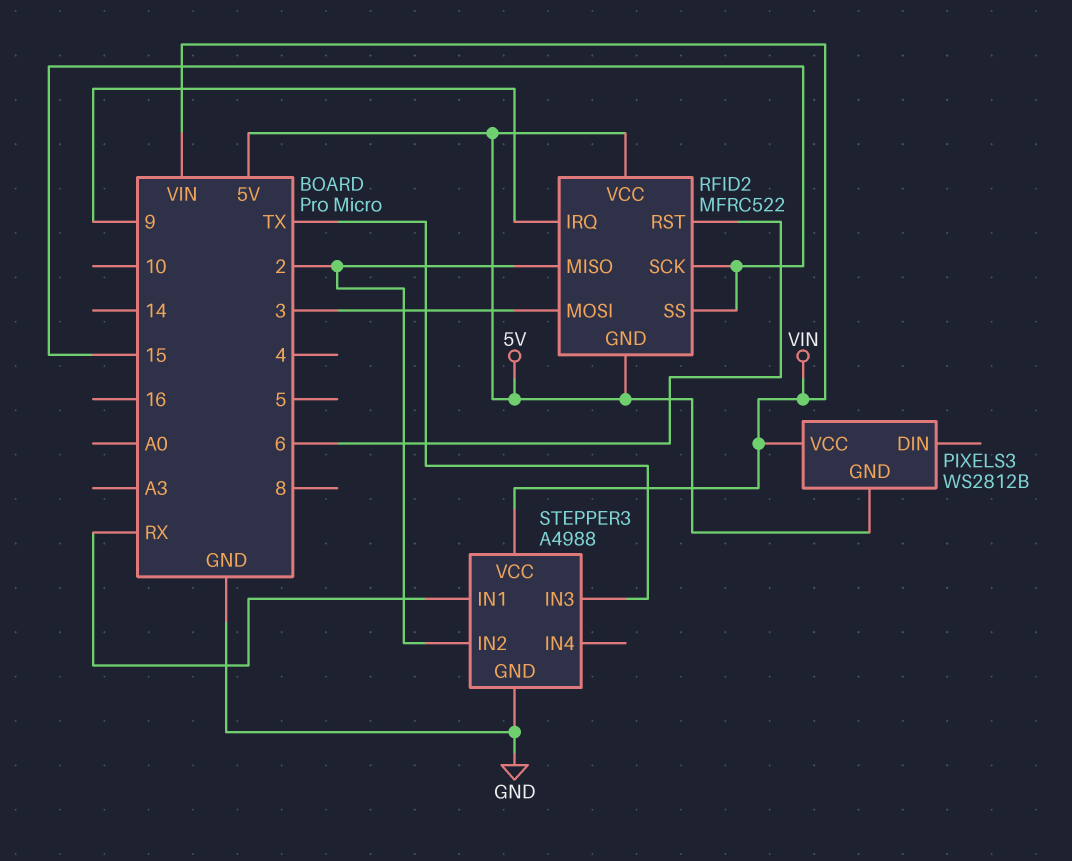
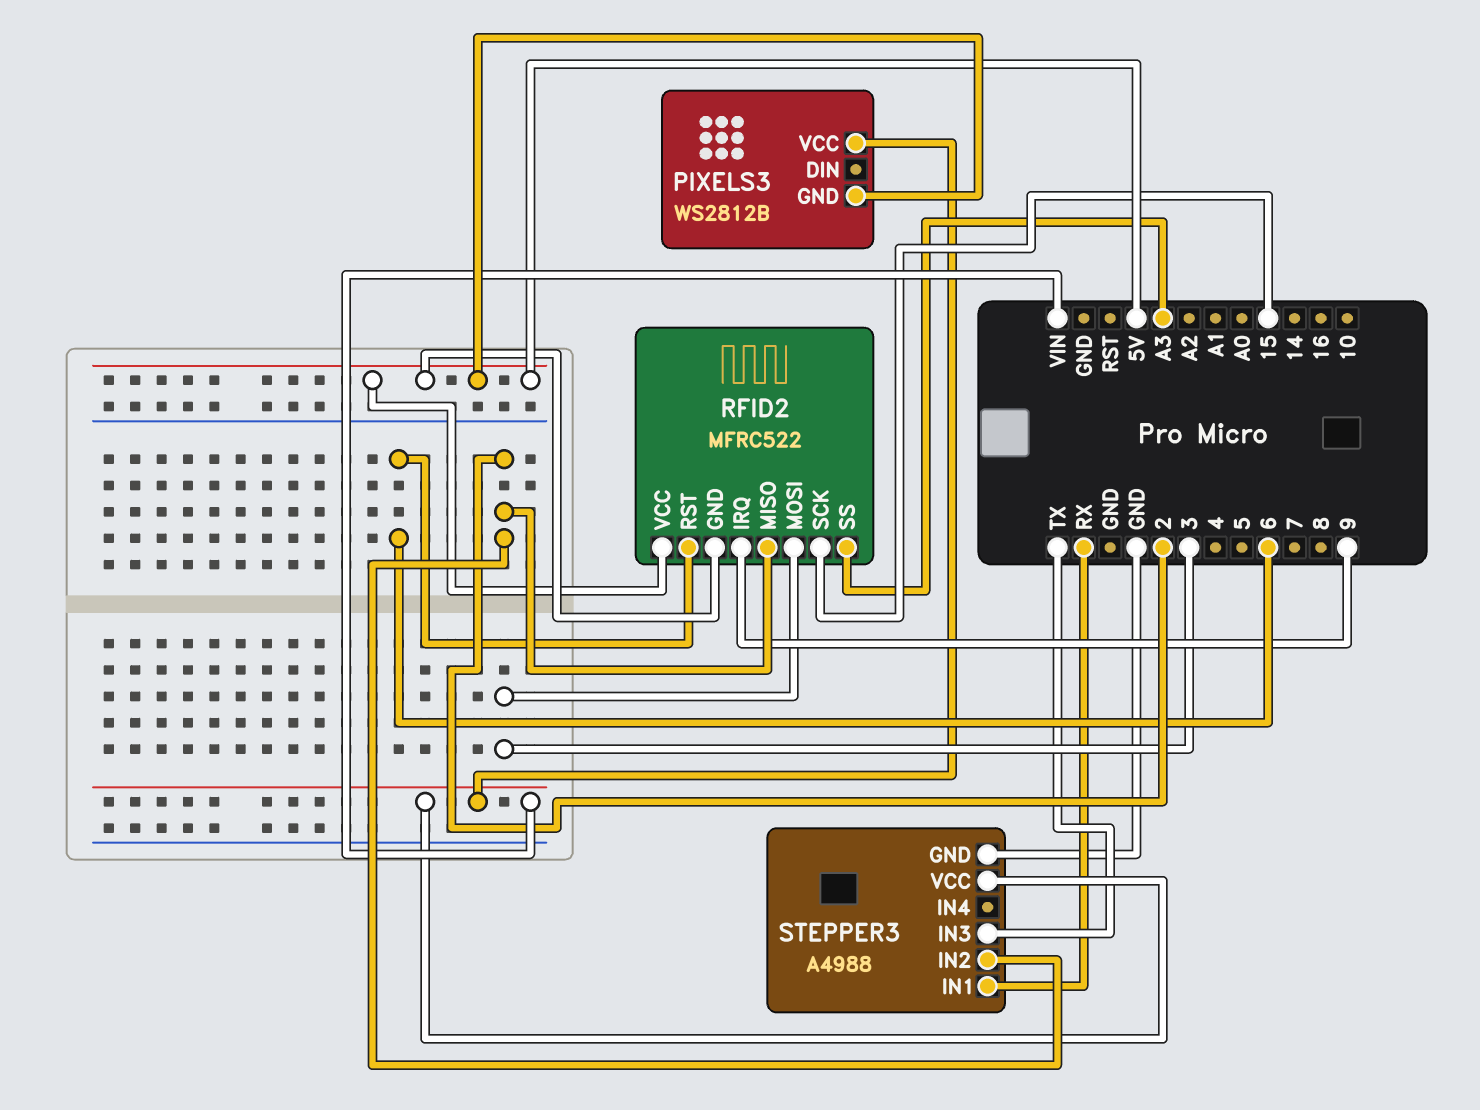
RFID2 pin SS: 15 -> A3

